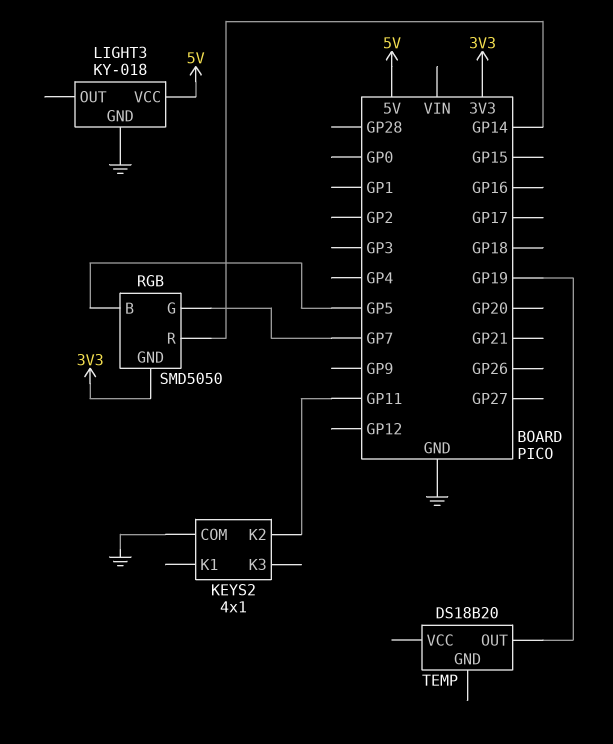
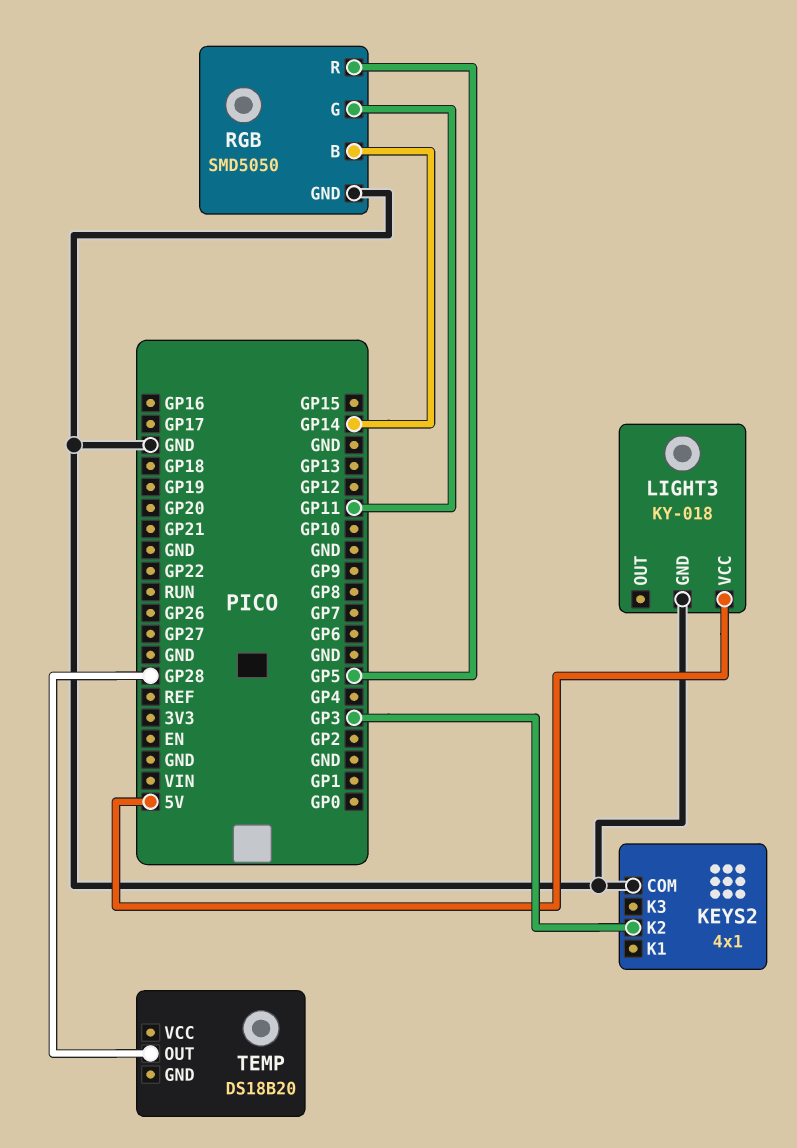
KEYS2 pin K2: GP11 -> GP3
RGB pin B: GP5 -> GP14
RGB pin G: GP7 -> GP11
RGB pin GND: 3V3 -> GND
RGB pin R: GP14 -> GP5
TEMP pin OUT: GP19 -> GP28

